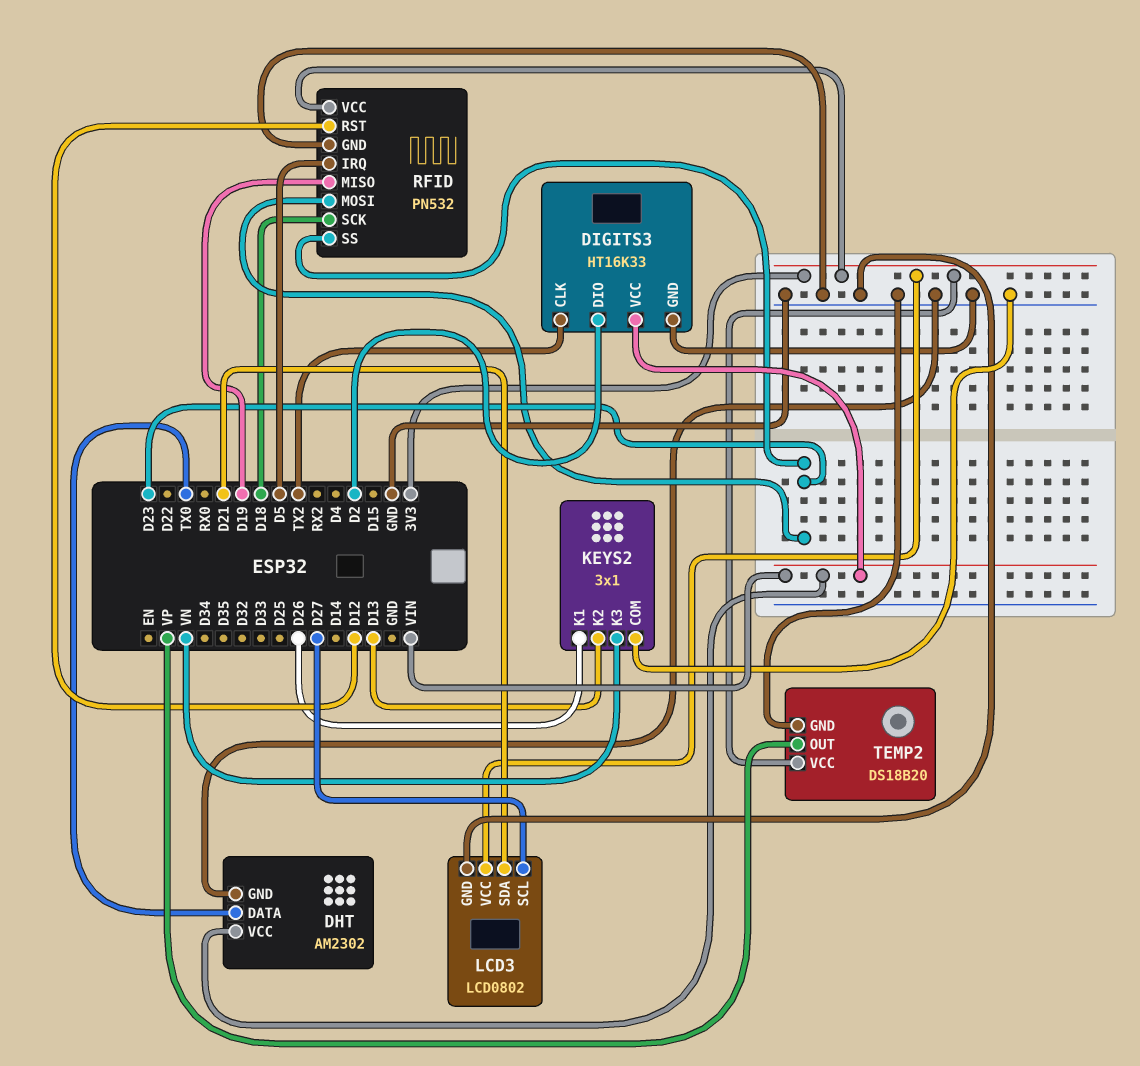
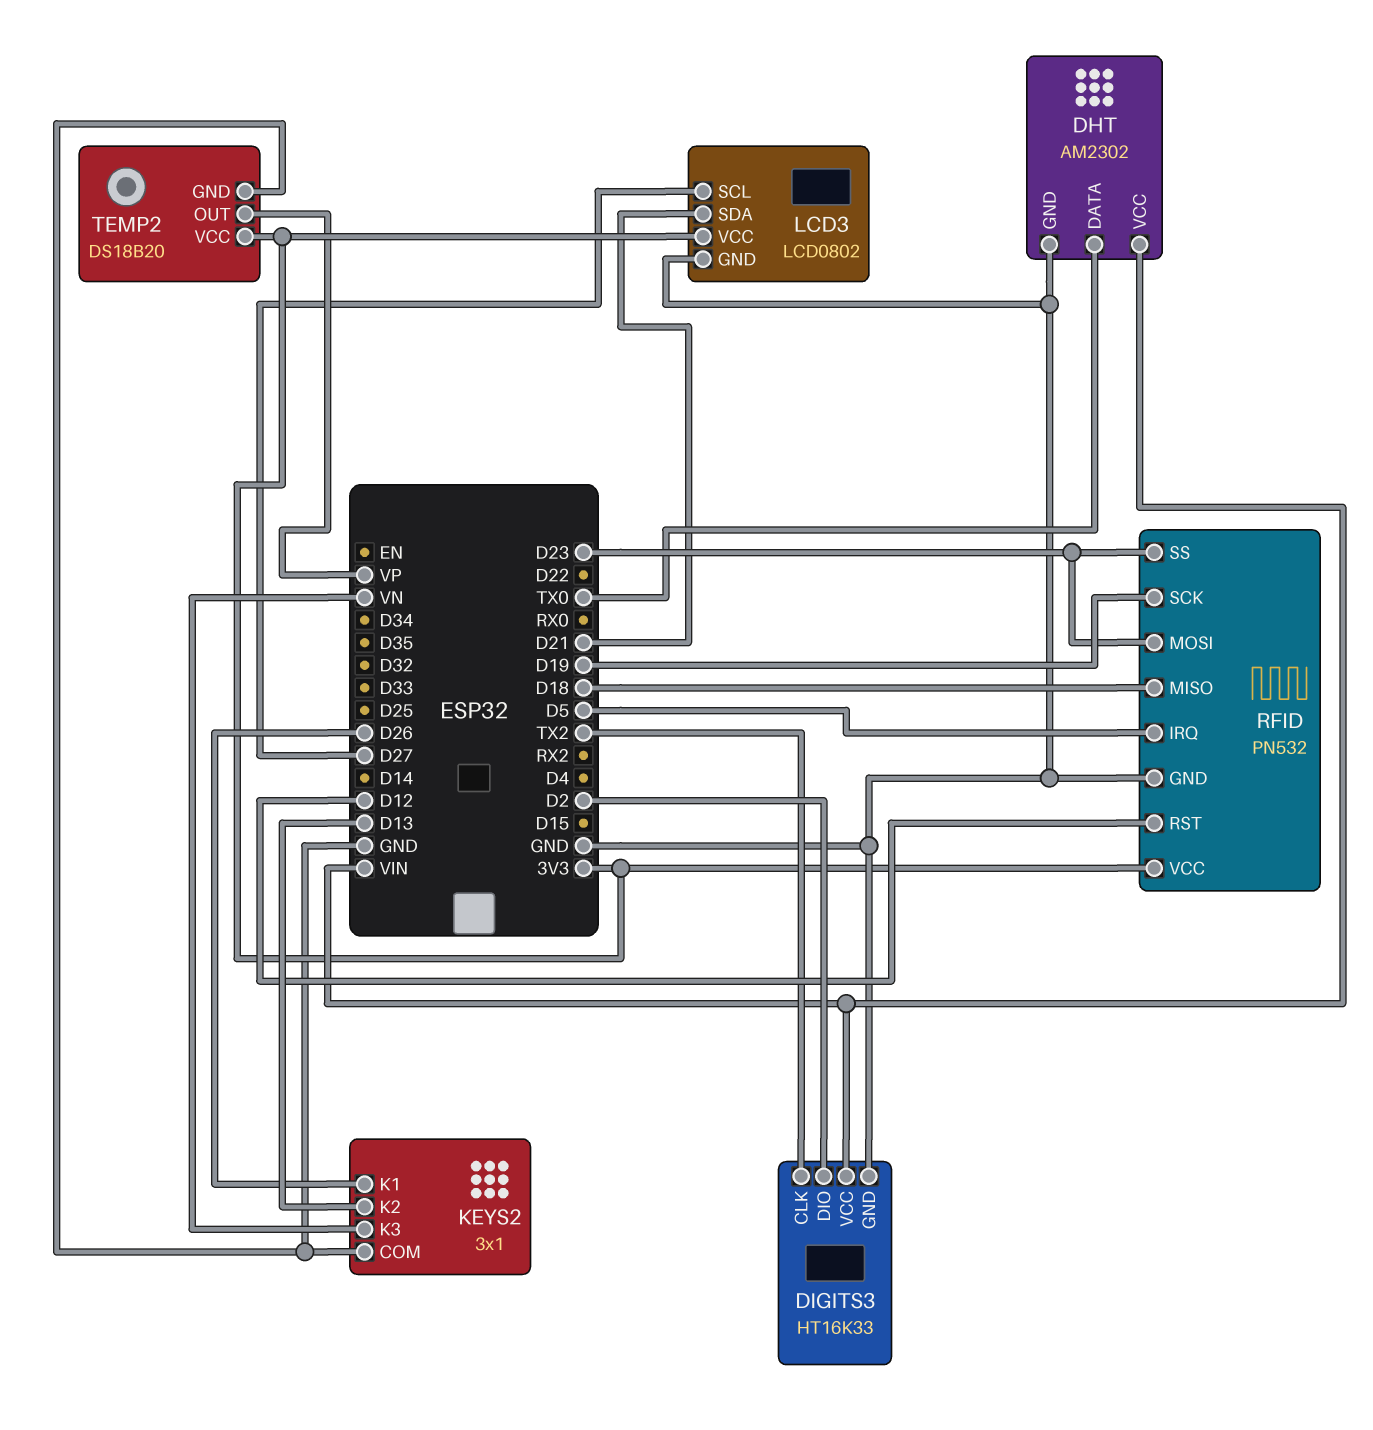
RFID pin MISO: D19 -> D18
RFID pin SCK: D18 -> D19

